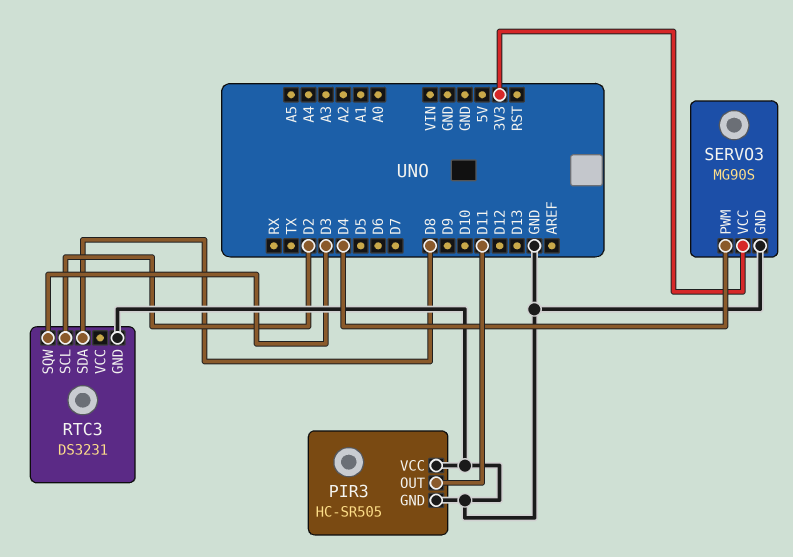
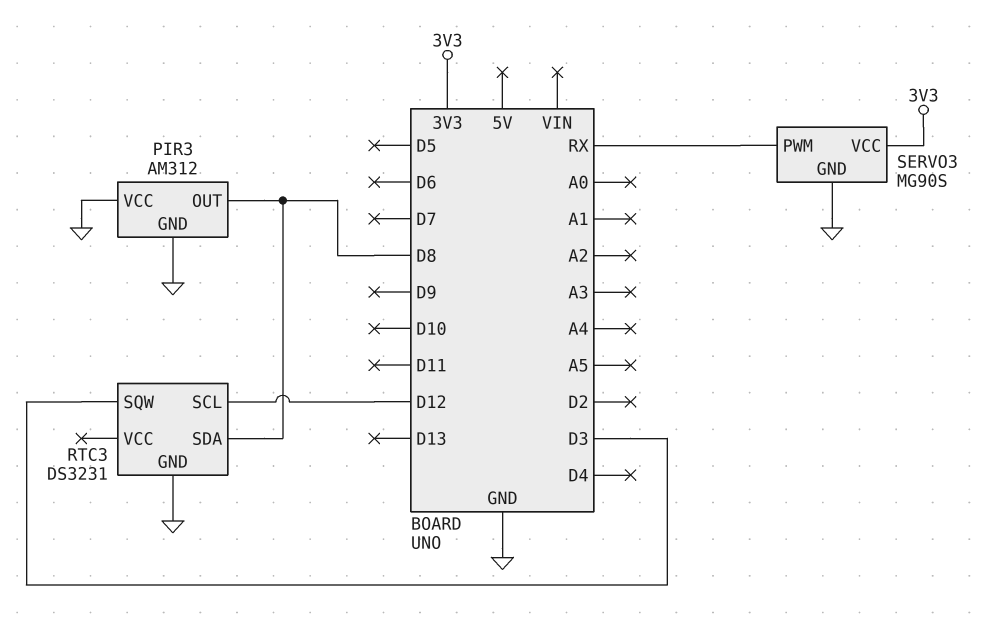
PIR3: HC-SR505 -> AM312
PIR3 pin OUT: D11 -> D8
RTC3 pin SCL: D2 -> D12
SERVO3 pin PWM: D4 -> RX

